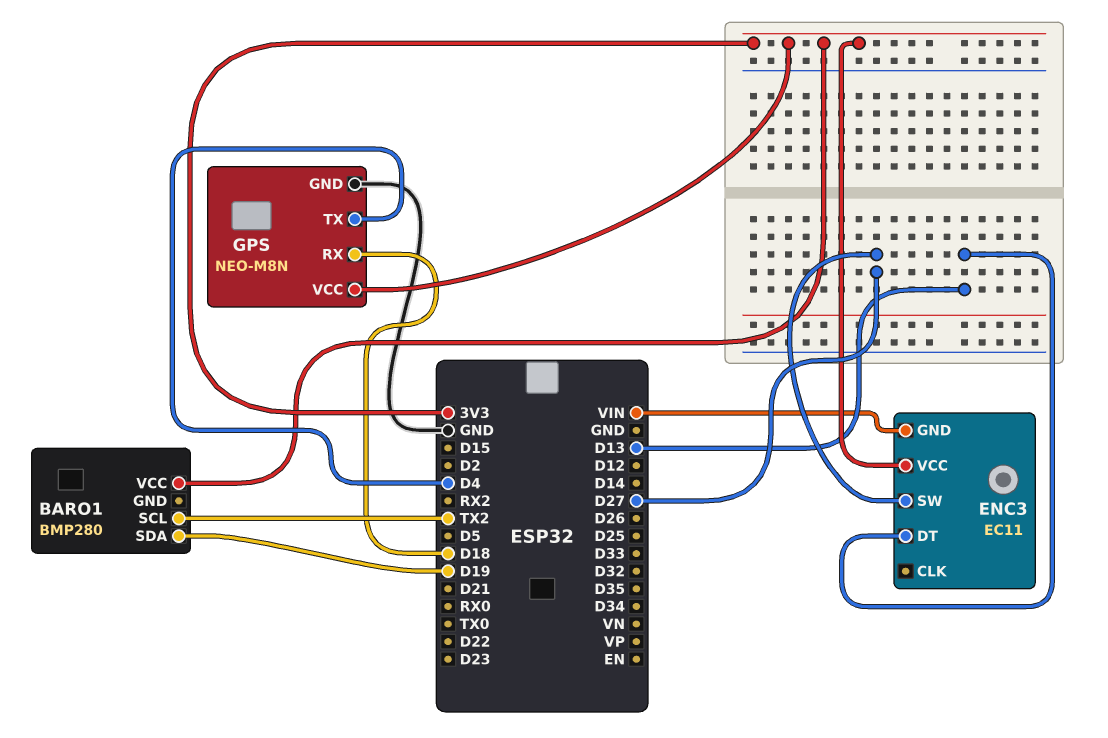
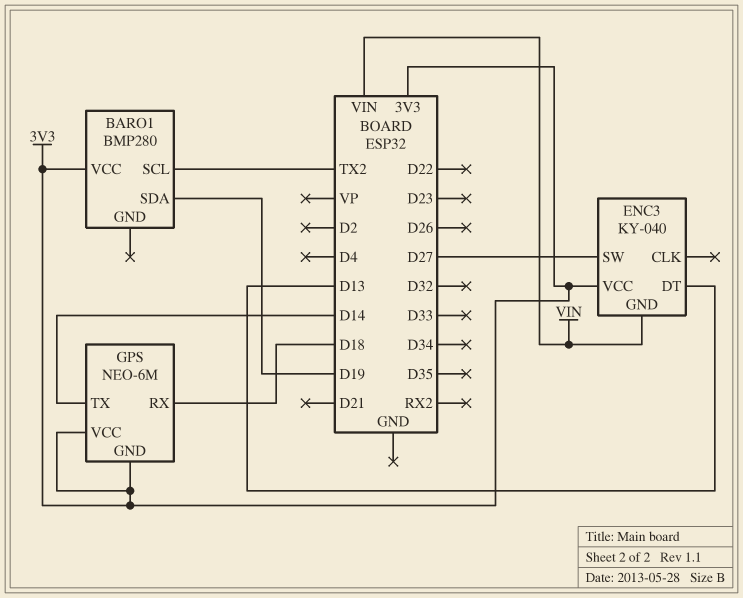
ENC3: EC11 -> KY-040
GPS: NEO-M8N -> NEO-6M
GPS pin GND: GND -> 3V3
GPS pin TX: D4 -> D14

